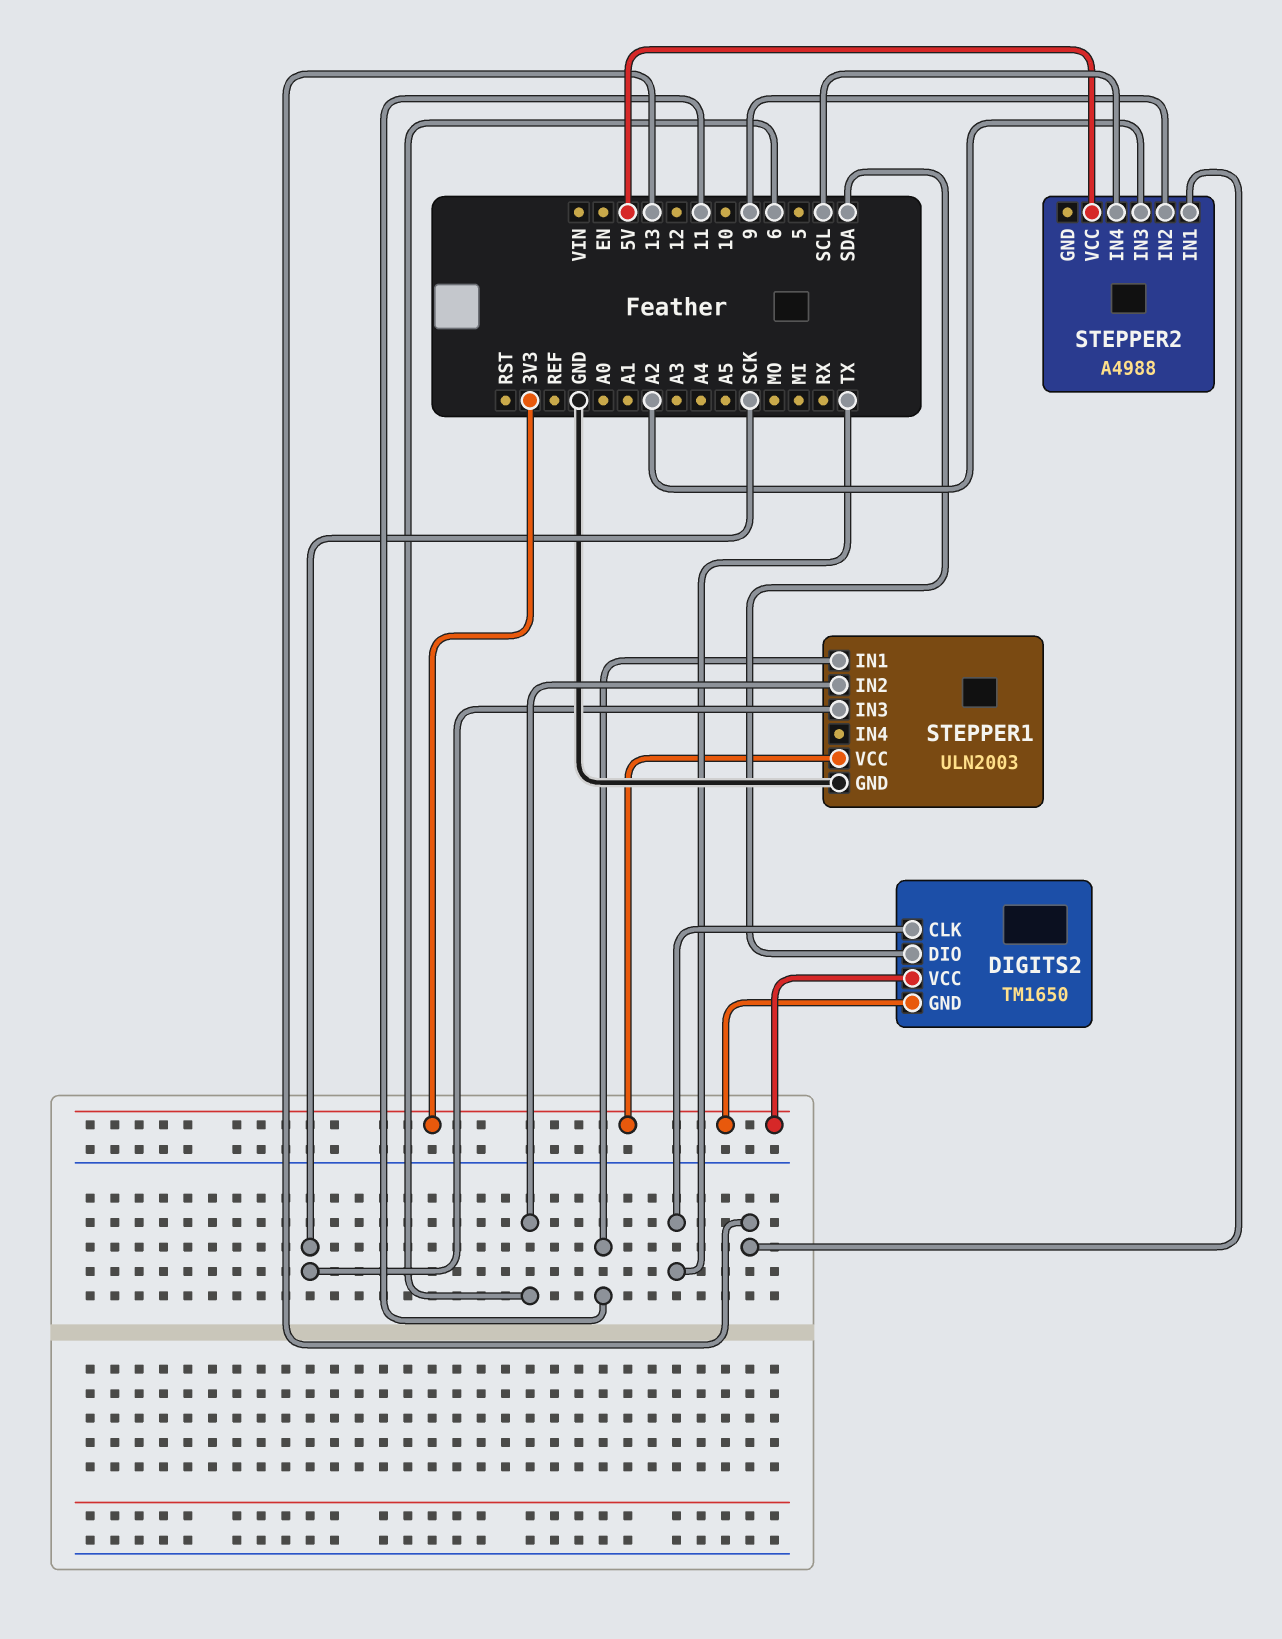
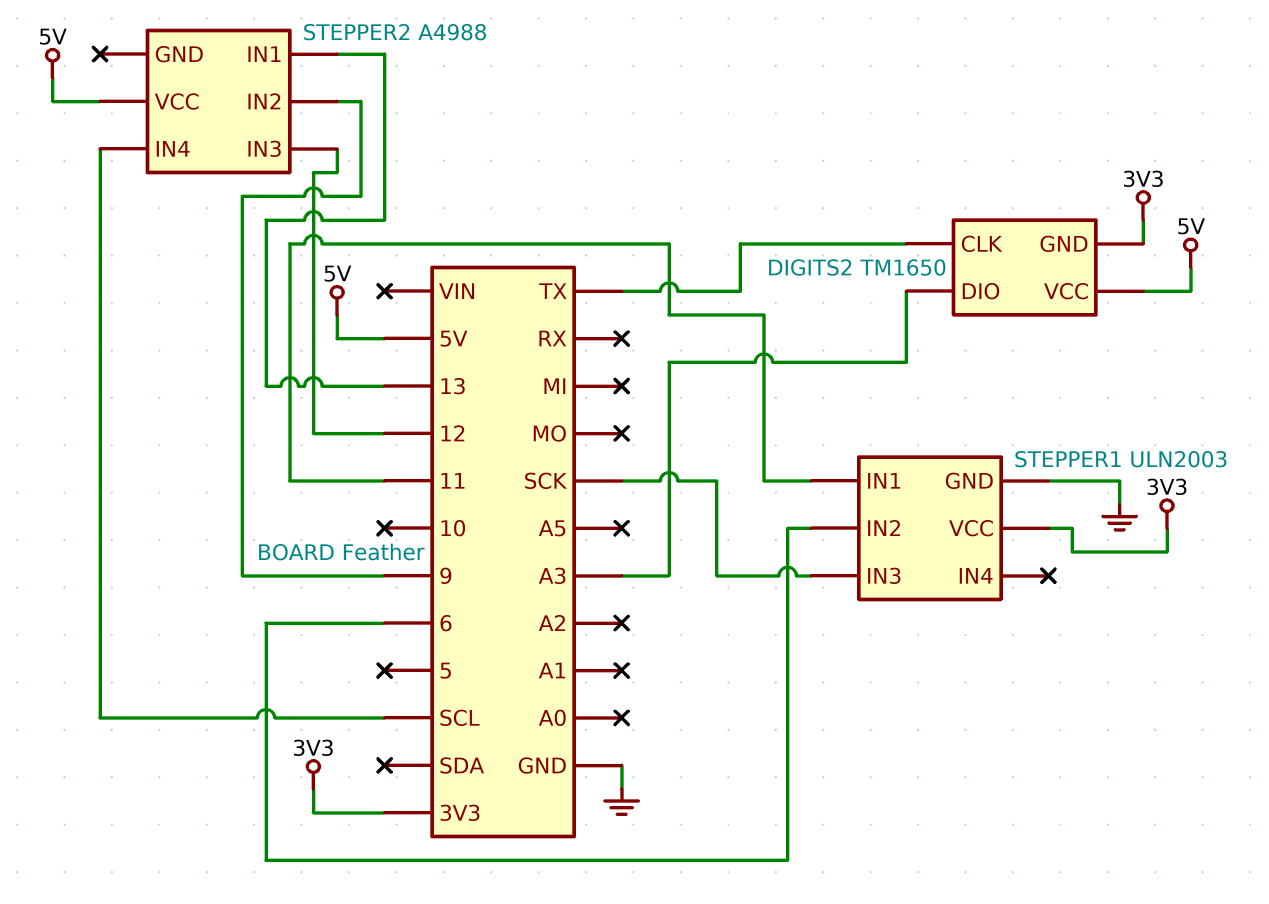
DIGITS2 pin DIO: SDA -> A3
DIGITS2 pin VCC: 3V3 -> 5V
STEPPER2 pin IN3: A2 -> 12

